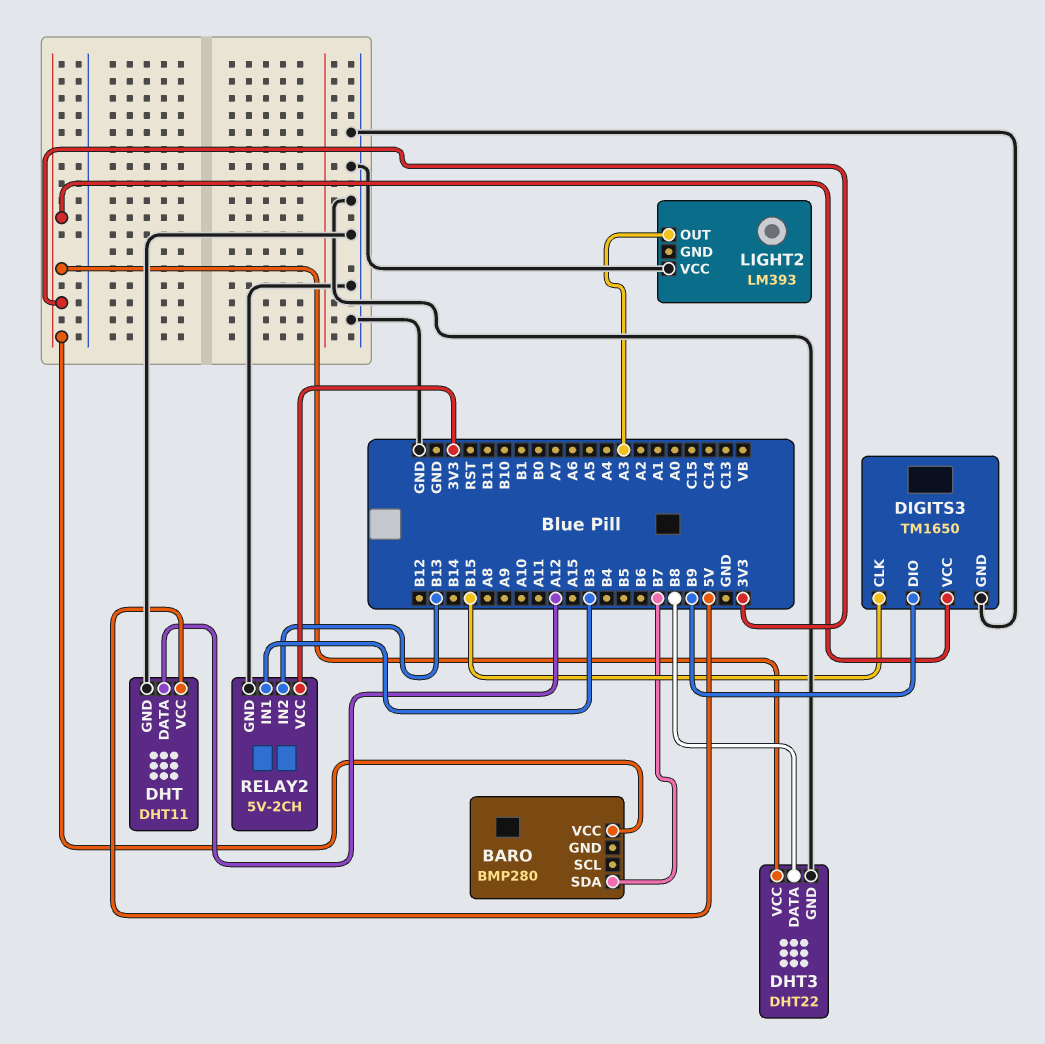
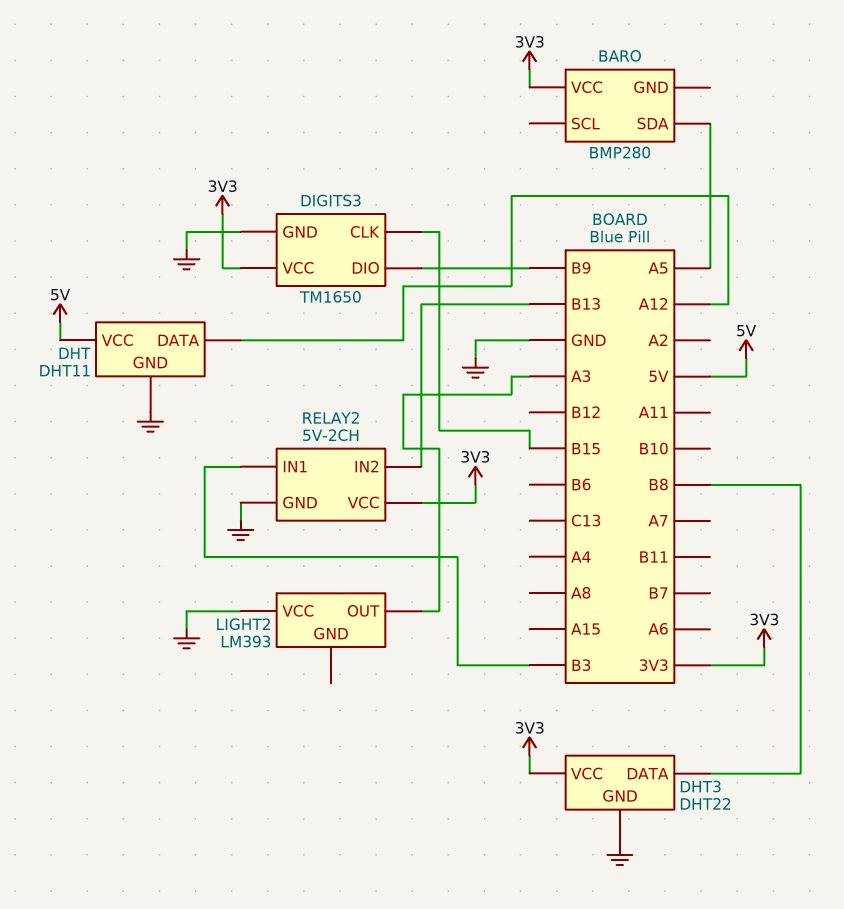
BARO pin SDA: B7 -> A5

